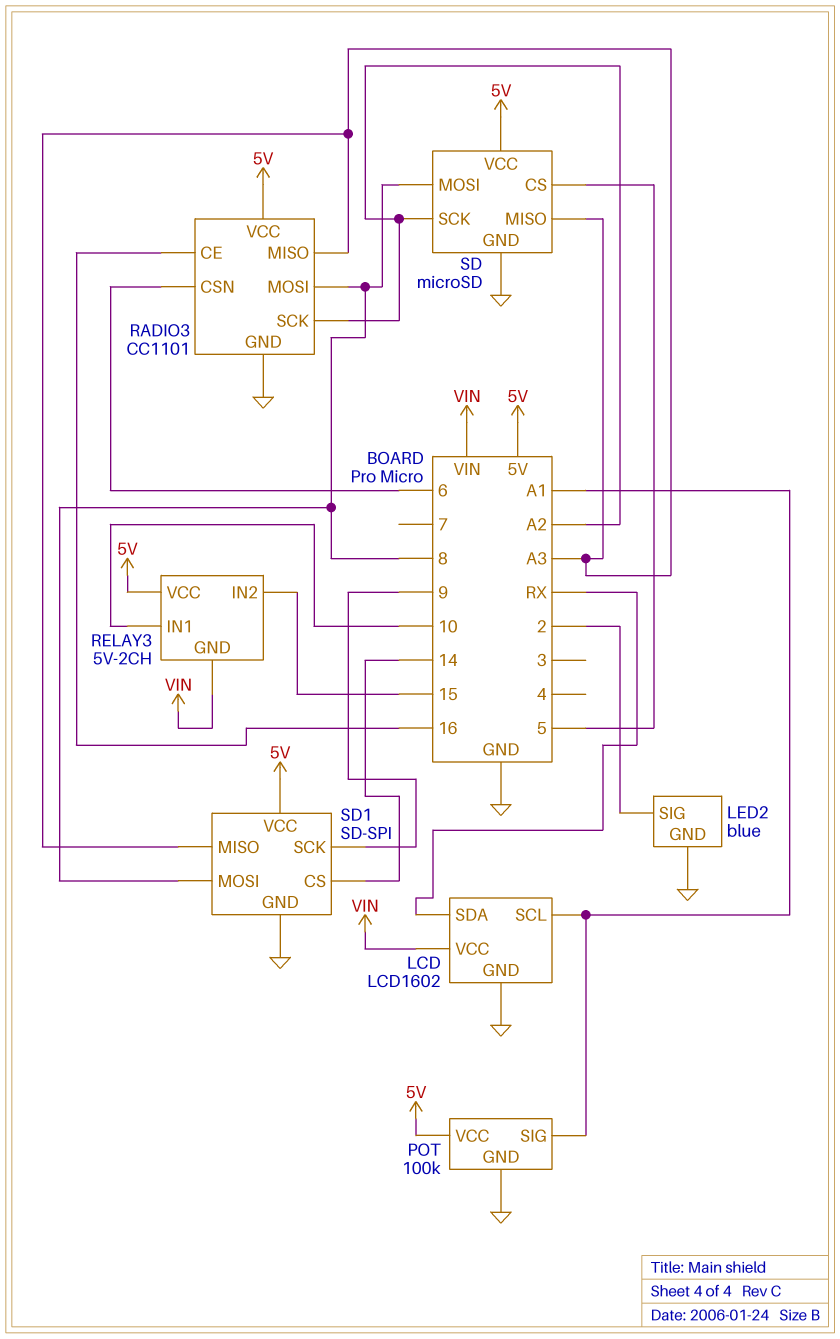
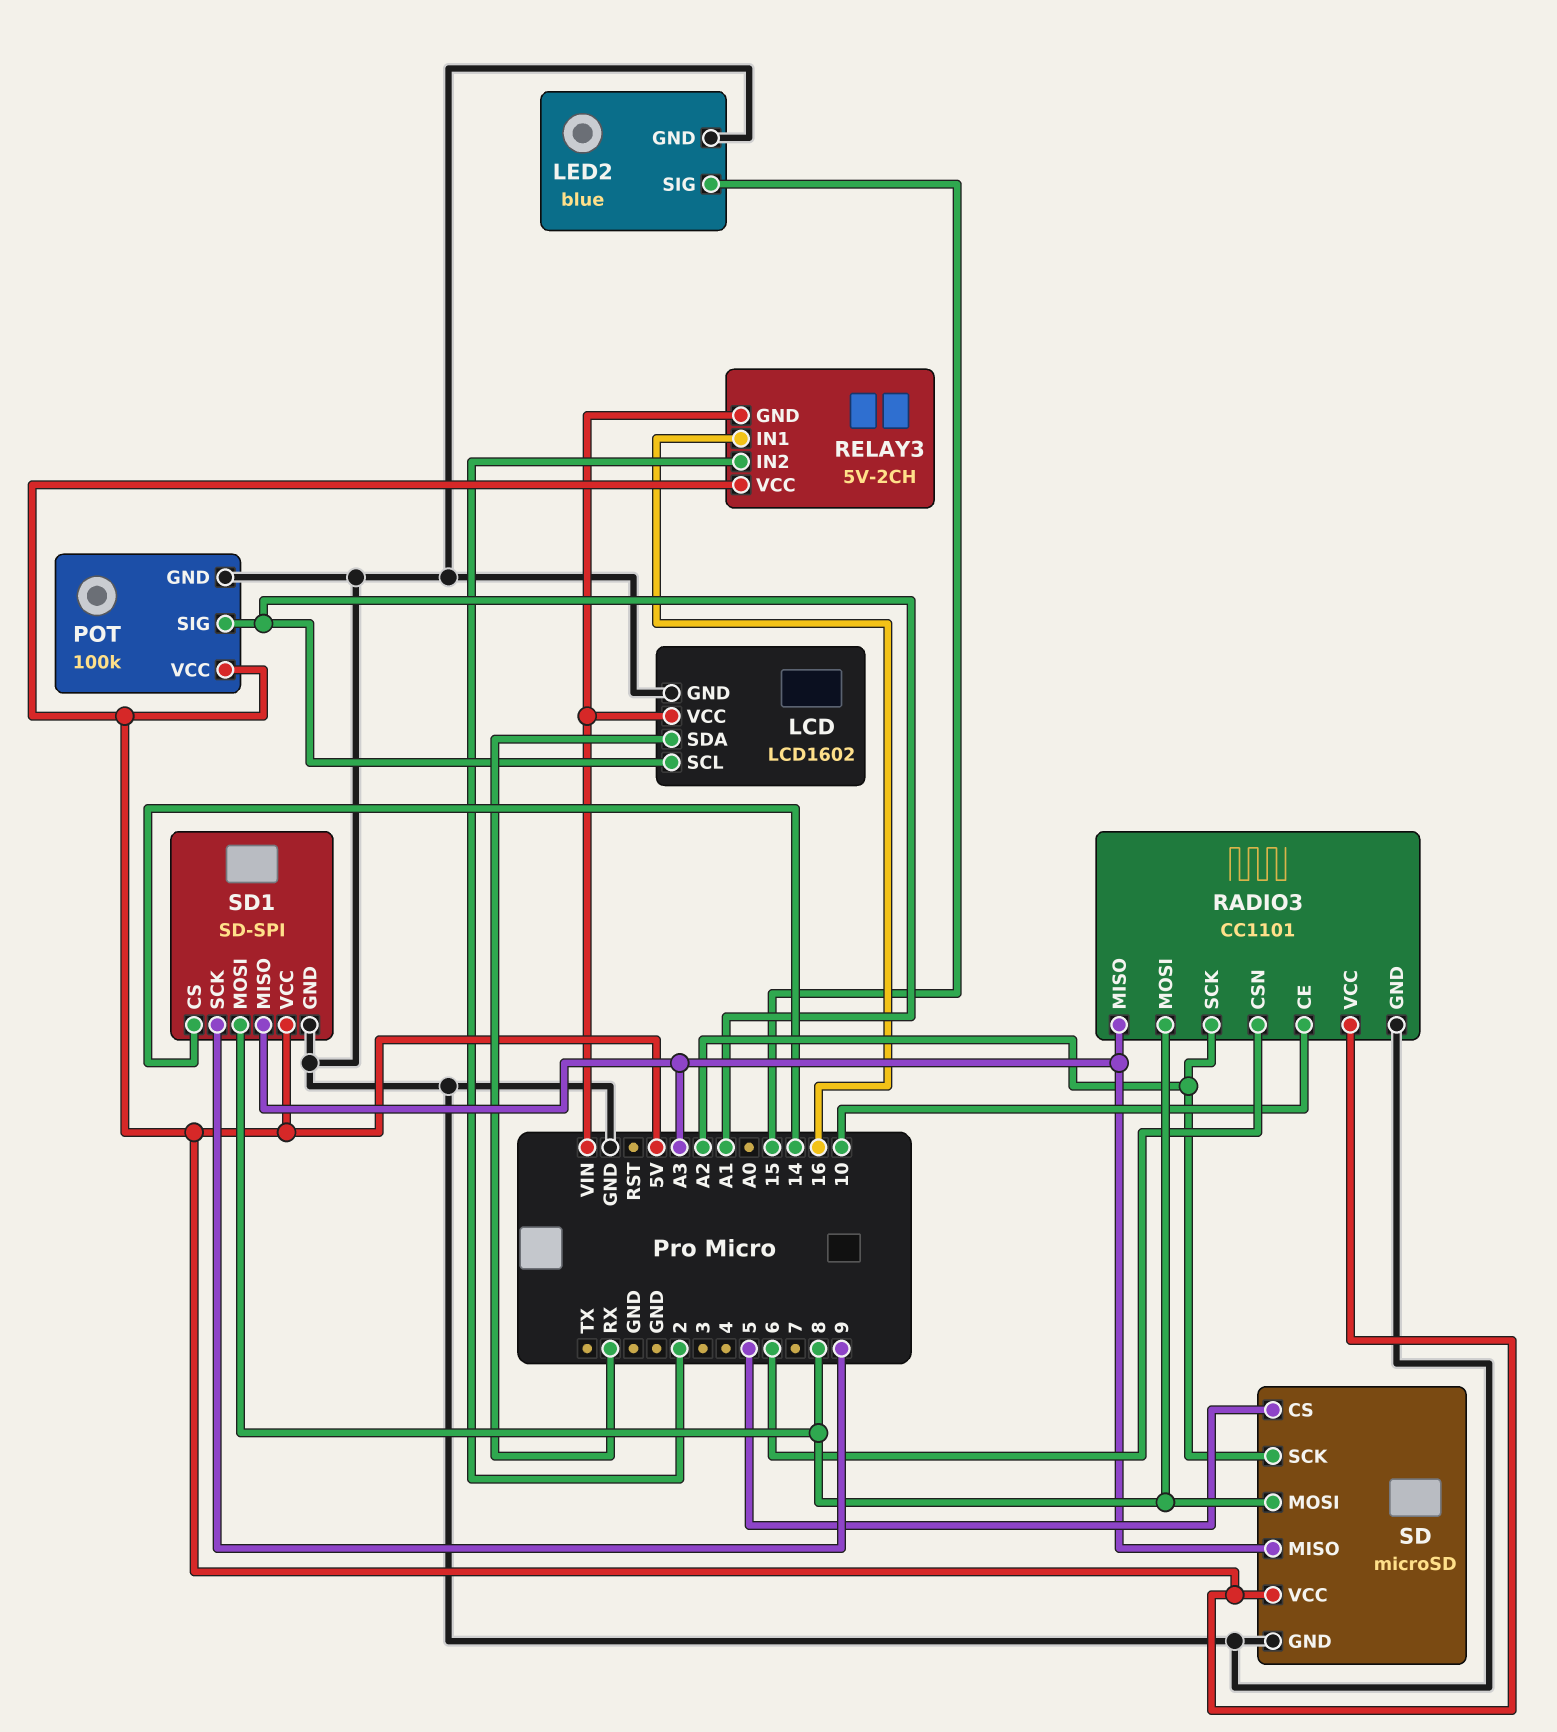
LED2 pin SIG: 2 -> 15
RADIO3 pin CE: 16 -> 10
RELAY3 pin IN1: 10 -> 16
RELAY3 pin IN2: 15 -> 2

